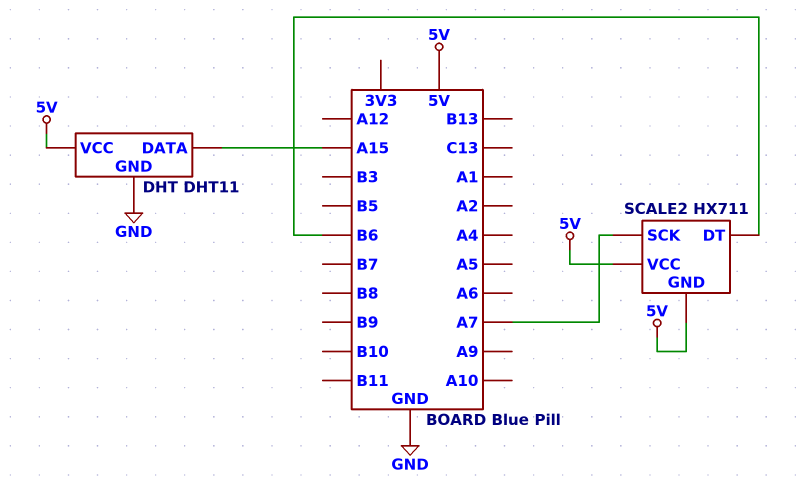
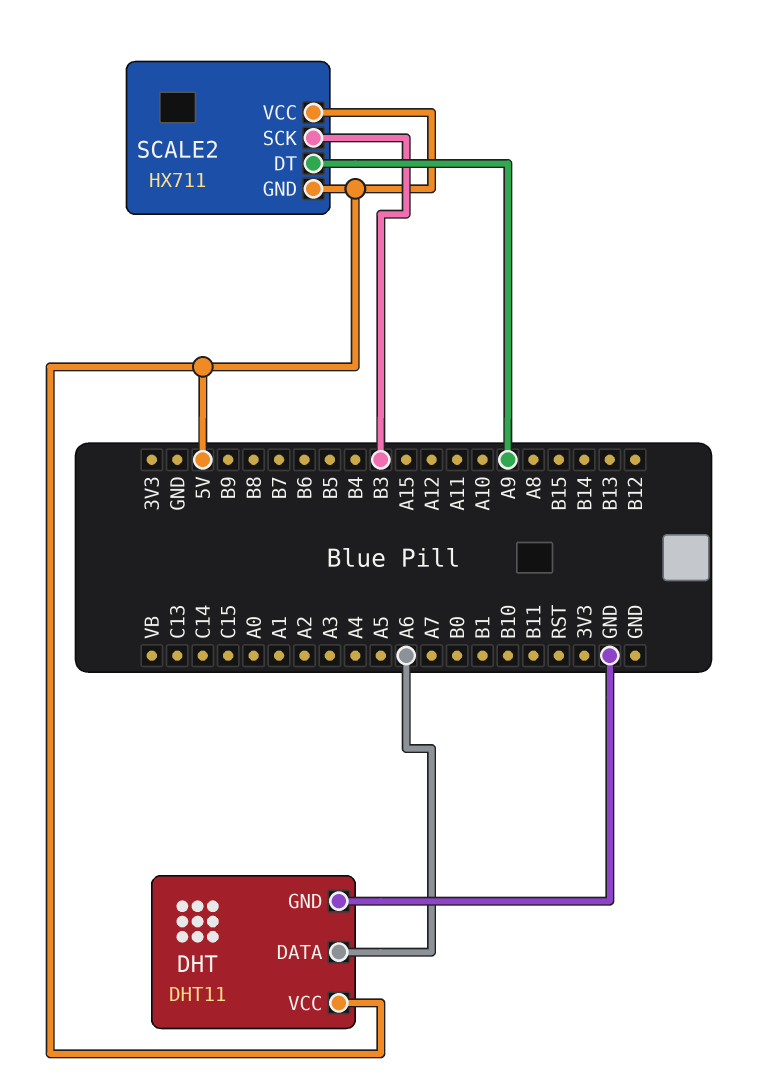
DHT pin DATA: A15 -> A6
SCALE2 pin DT: B6 -> A9
SCALE2 pin SCK: A7 -> B3

